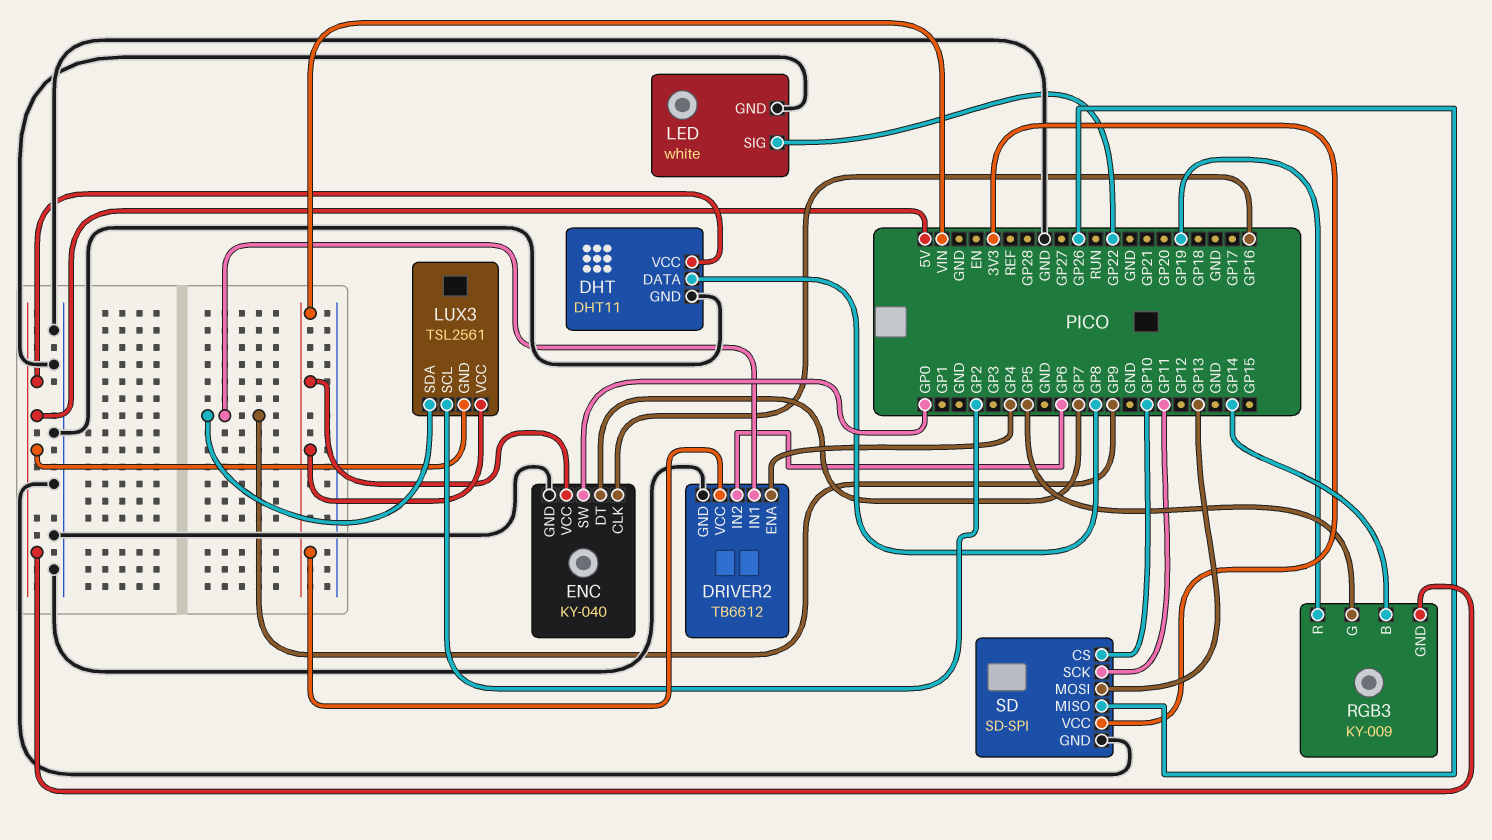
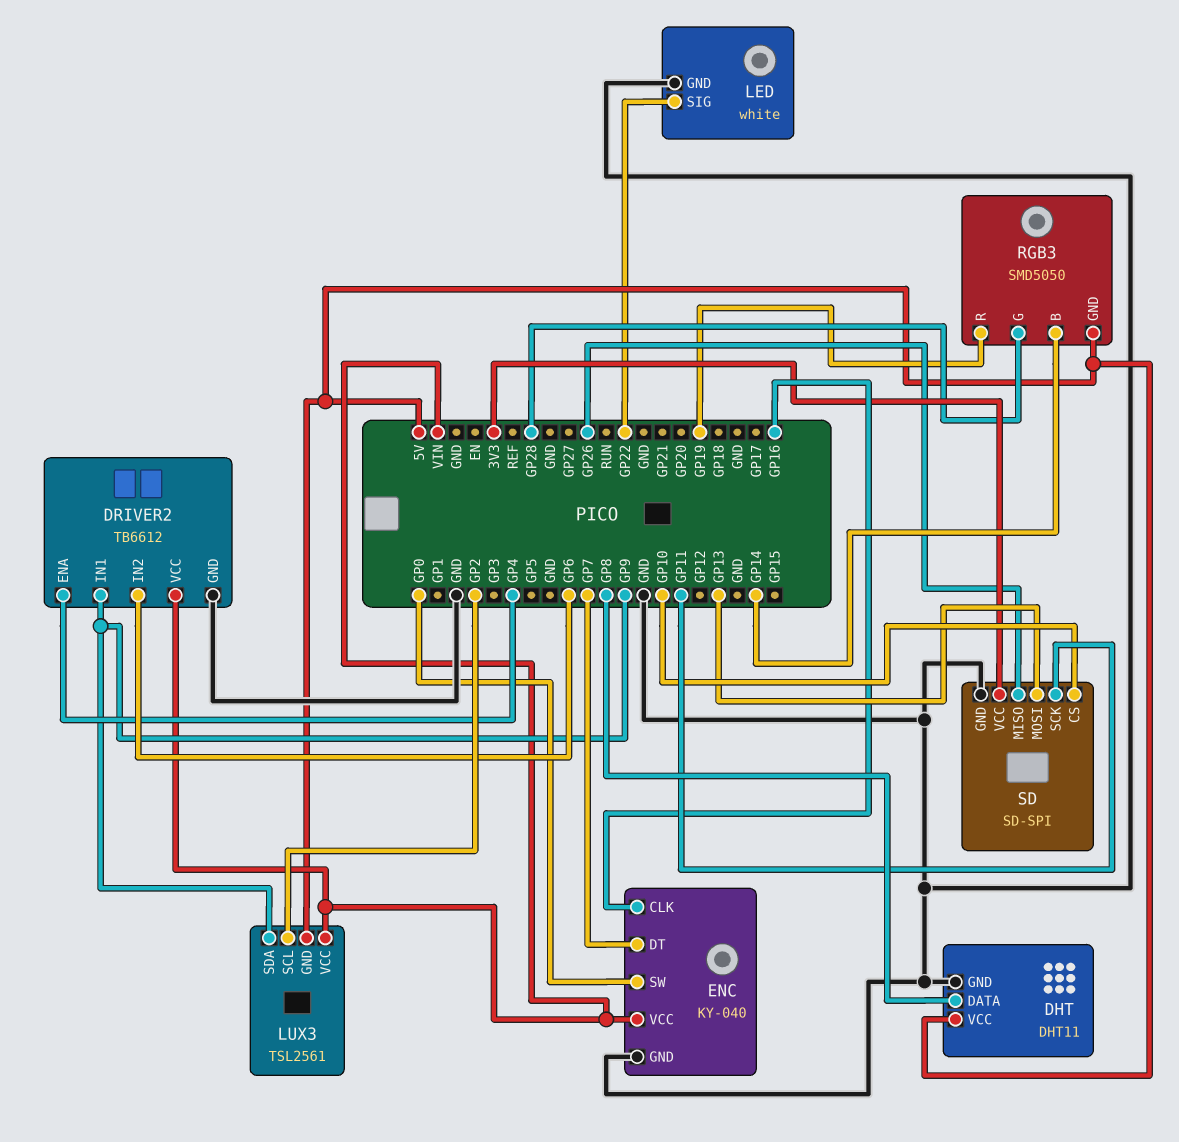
RGB3: KY-009 -> SMD5050
RGB3 pin G: GP5 -> GP28

